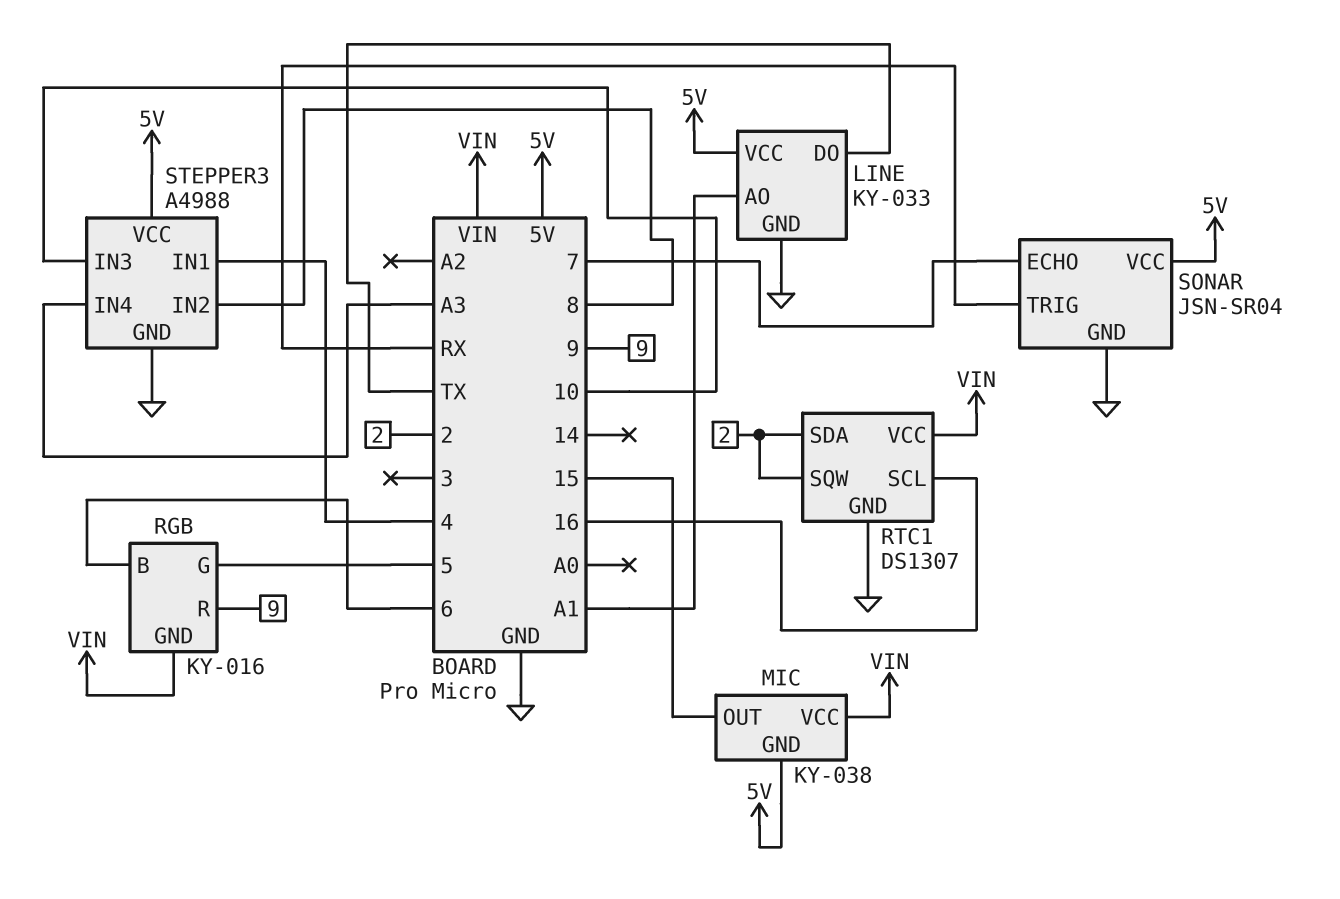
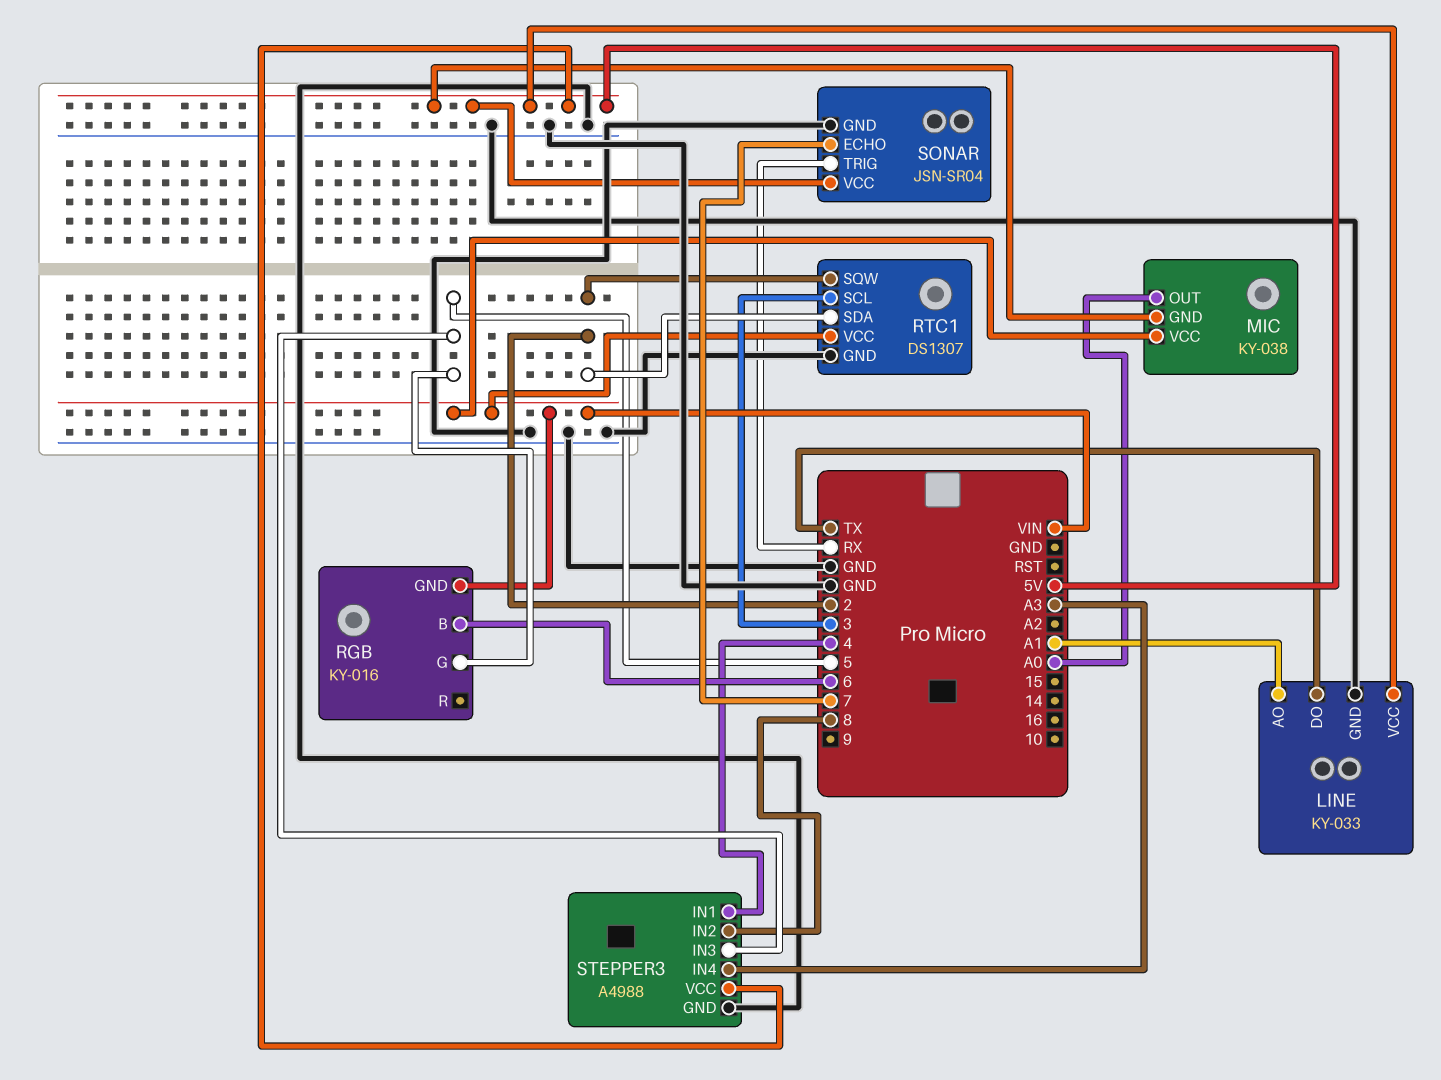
MIC pin OUT: 15 -> A0
RGB pin R: 9 -> none
RTC1 pin SCL: 16 -> 3
STEPPER3 pin IN3: 10 -> 5

